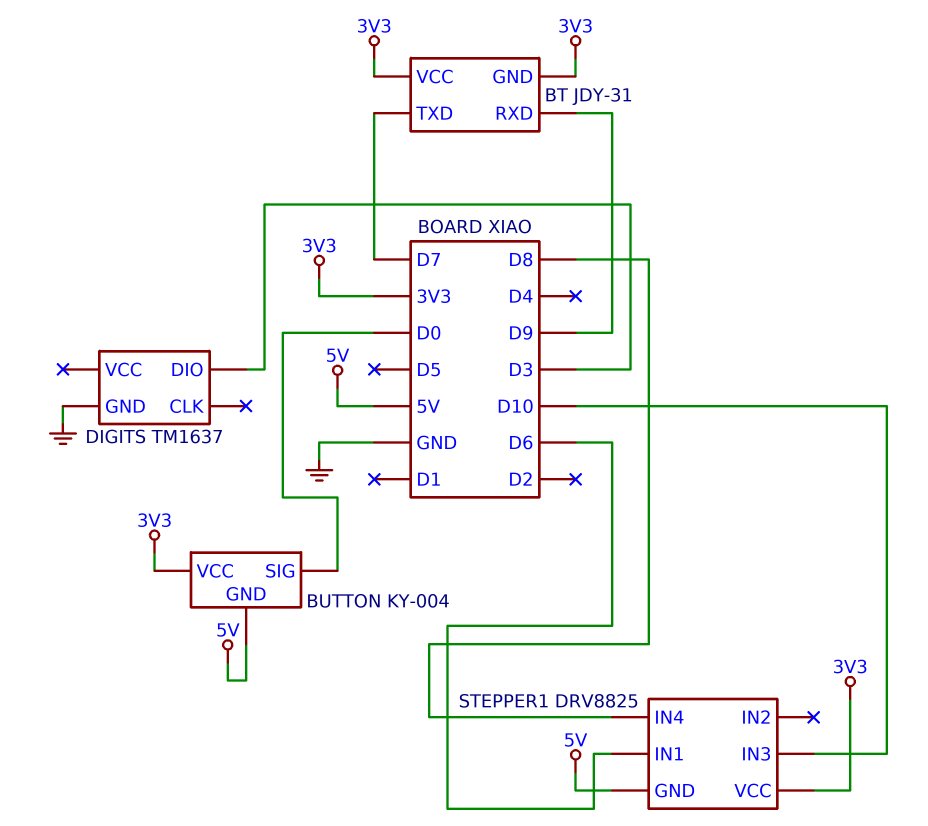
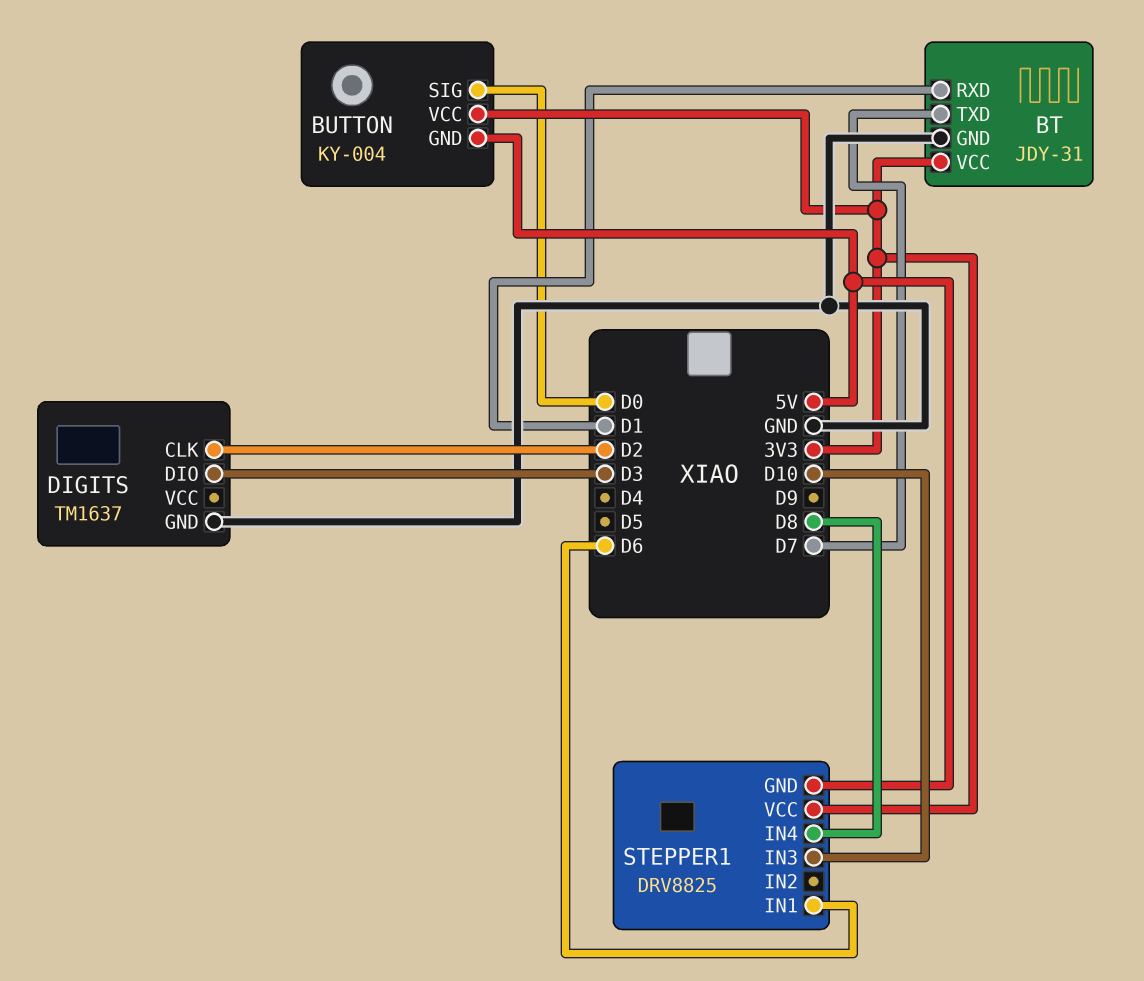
BT pin GND: 3V3 -> GND
BT pin RXD: D9 -> D1
DIGITS pin CLK: none -> D2

